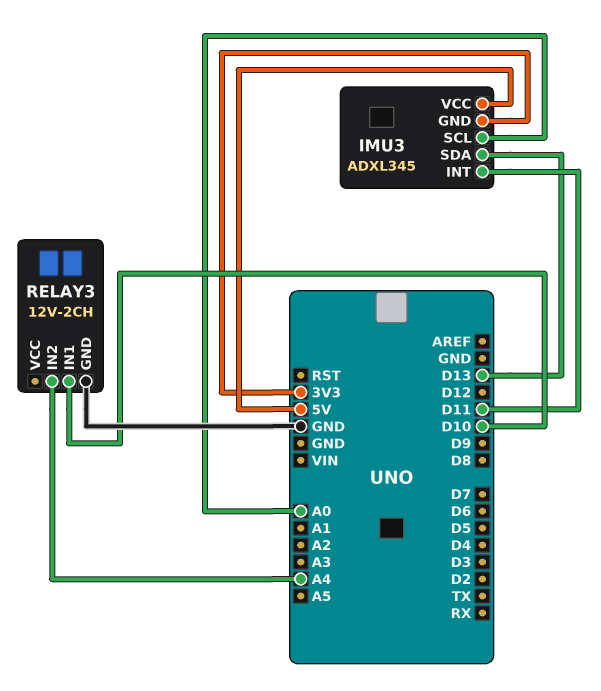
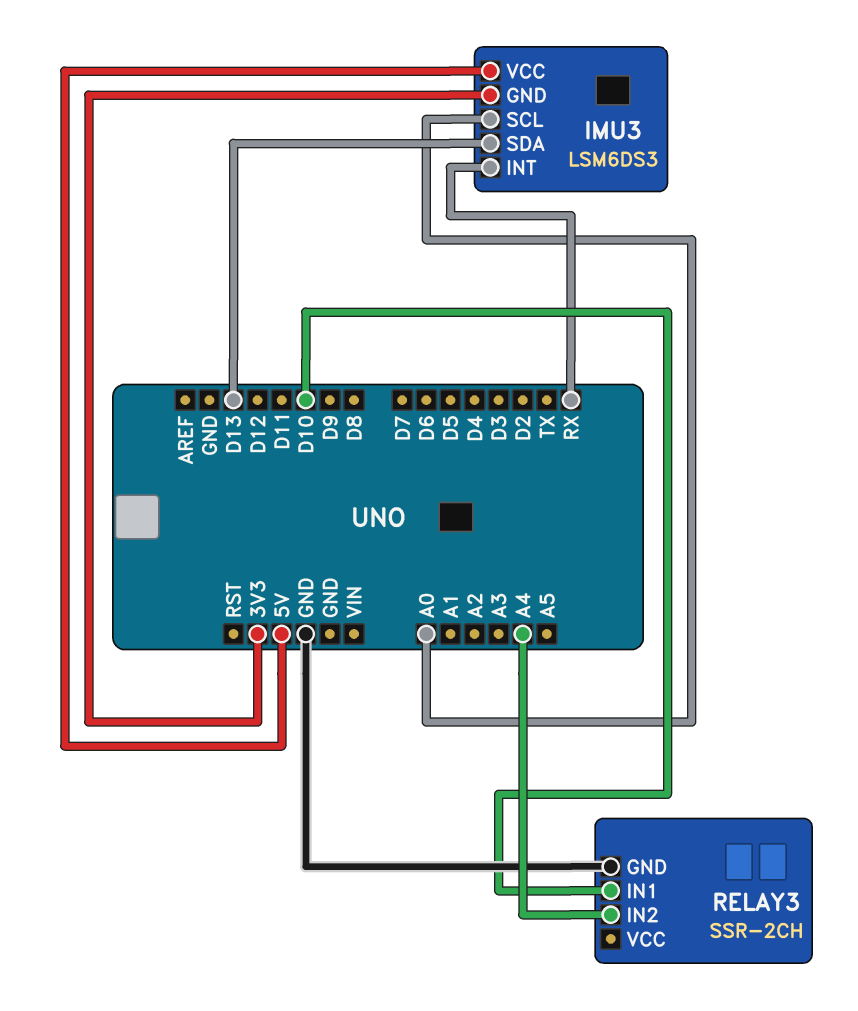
IMU3: ADXL345 -> LSM6DS3
IMU3 pin INT: D11 -> RX
RELAY3: 12V-2CH -> SSR-2CH

